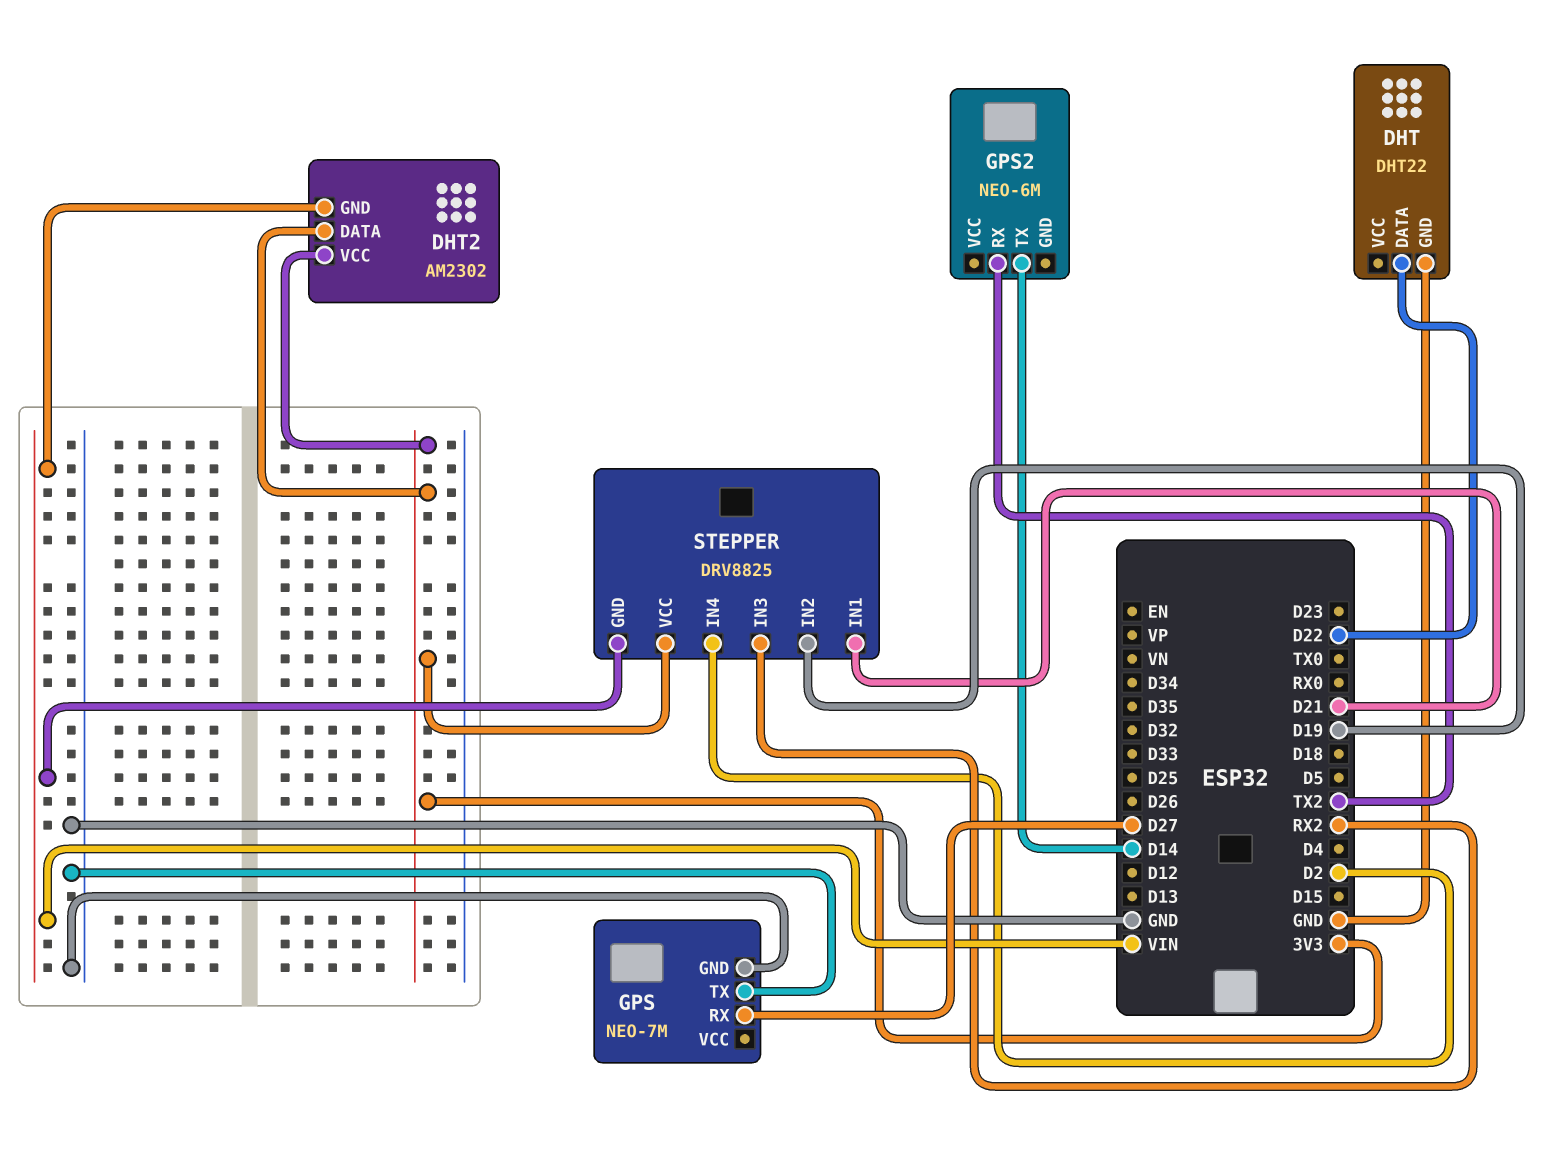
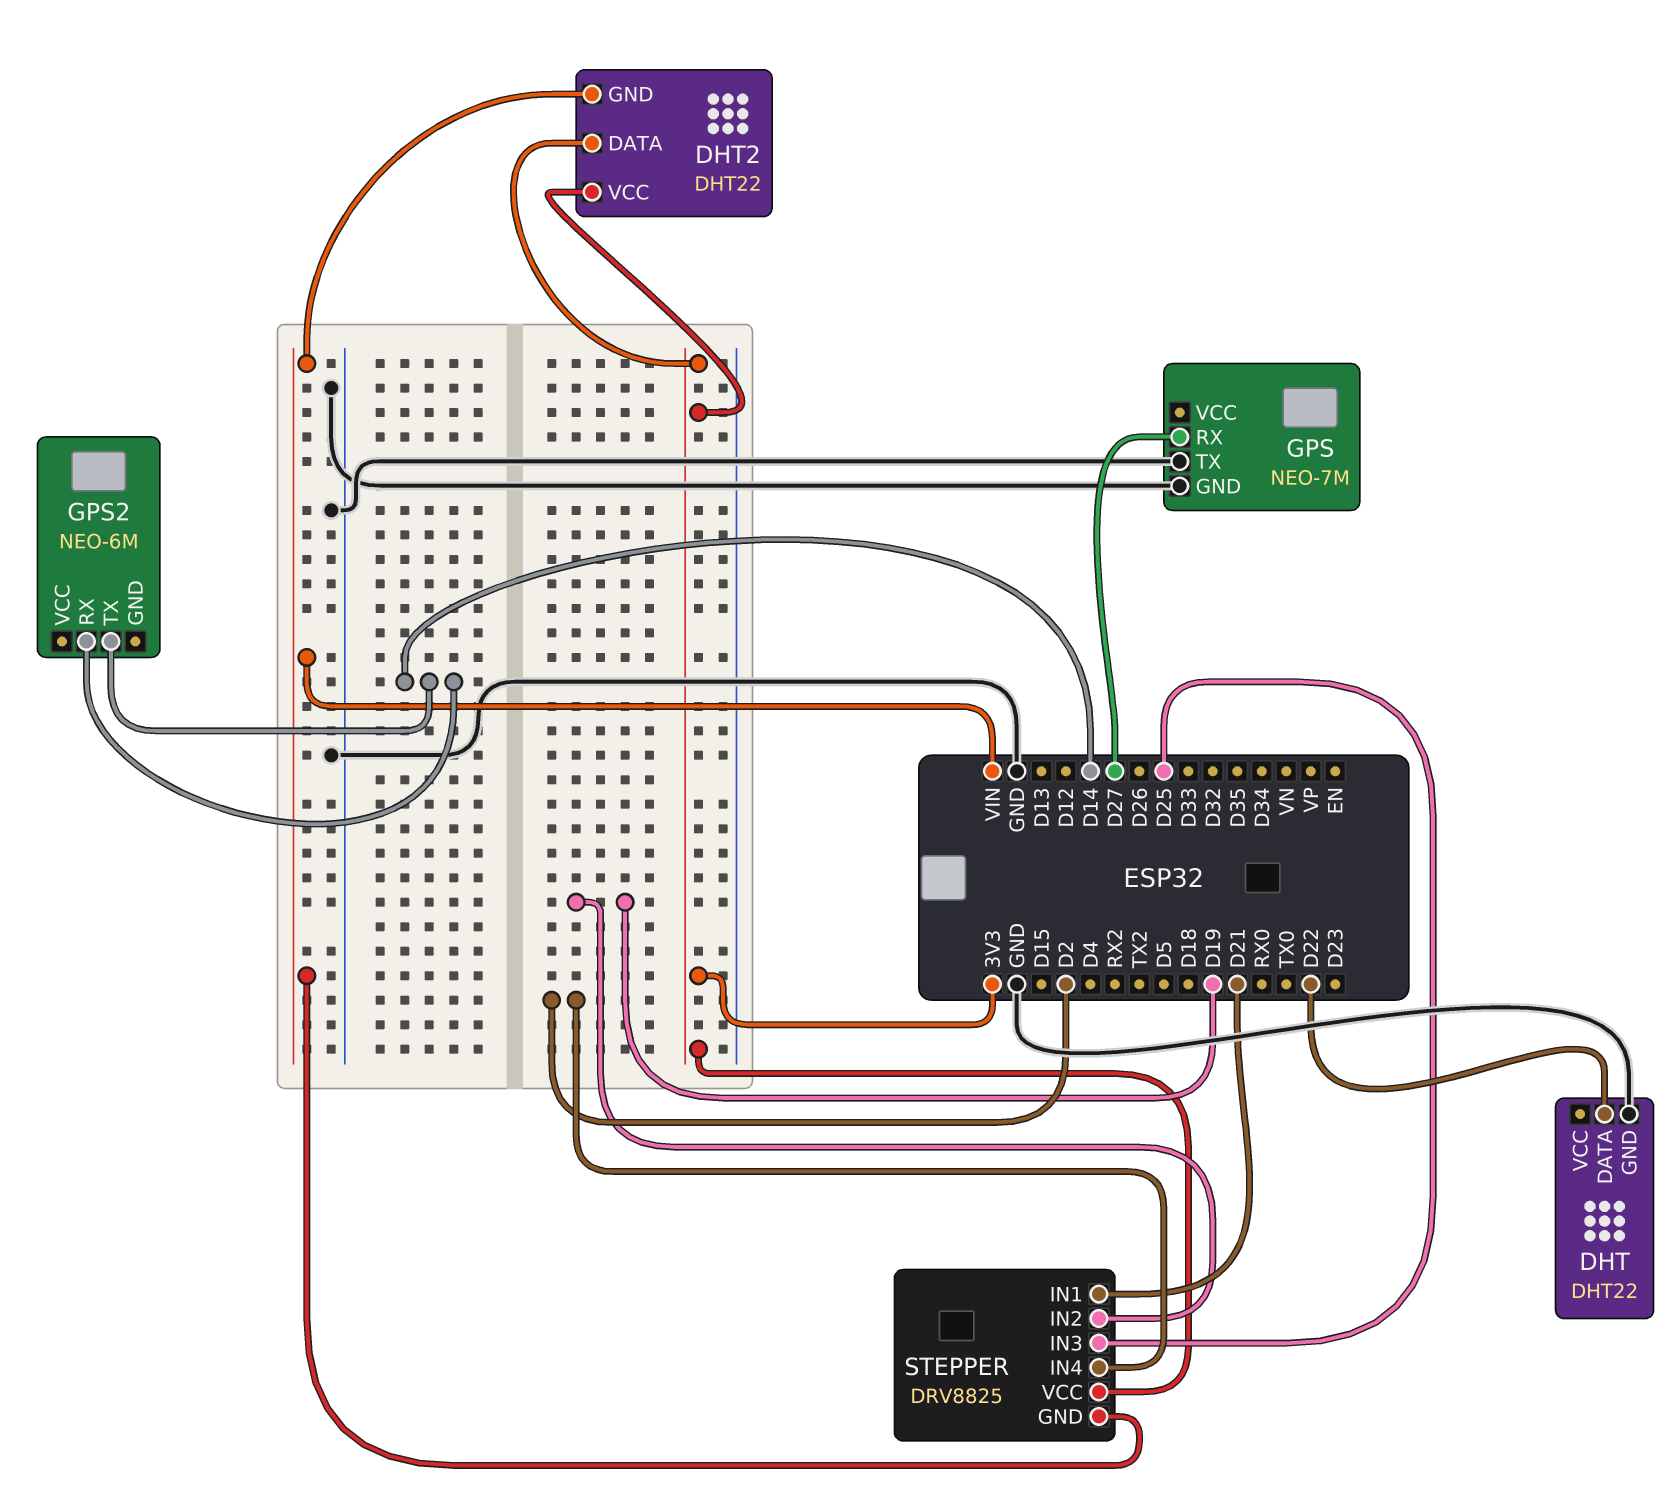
DHT2: AM2302 -> DHT22
GPS2 pin RX: TX2 -> D14
STEPPER pin IN3: RX2 -> D25

